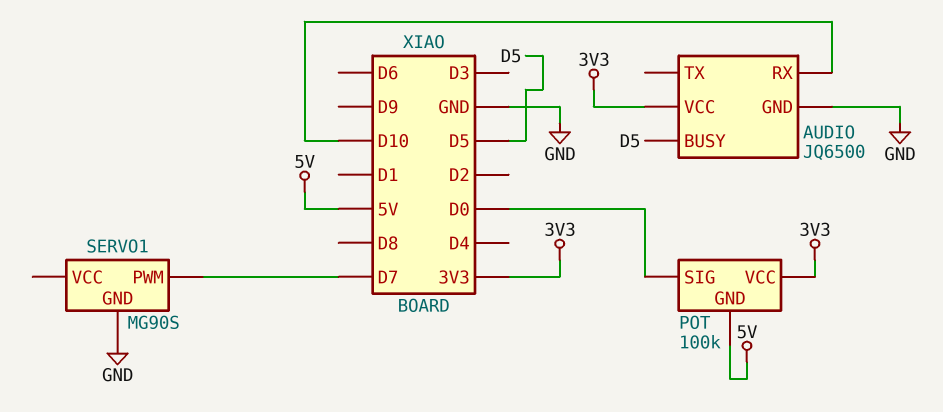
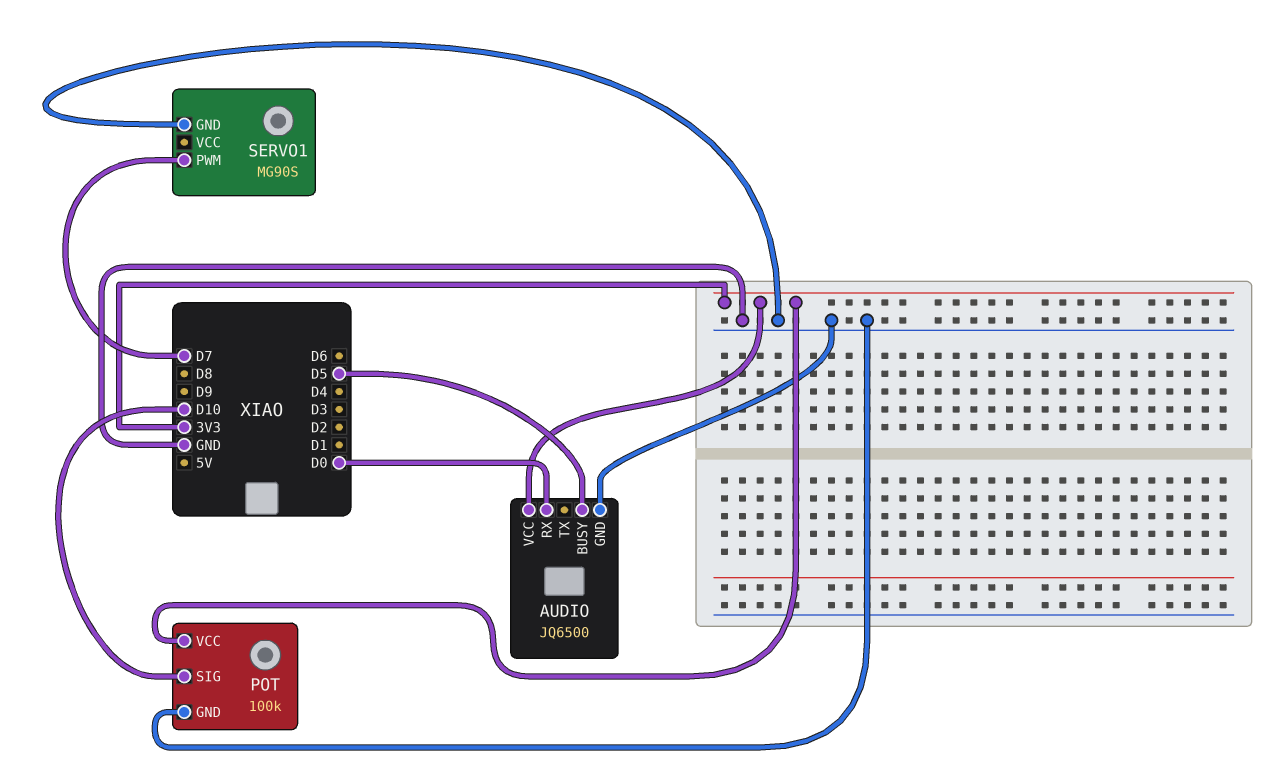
AUDIO pin RX: D10 -> D0
POT pin GND: 5V -> GND
POT pin SIG: D0 -> D10

